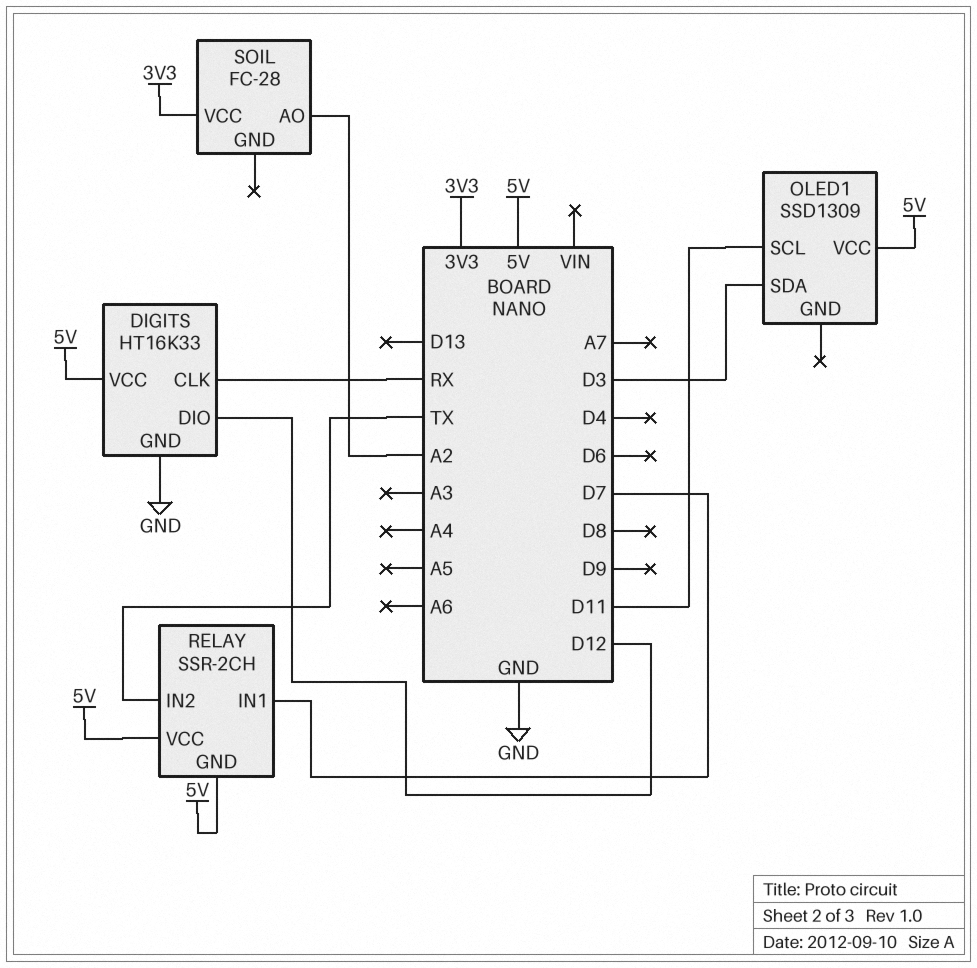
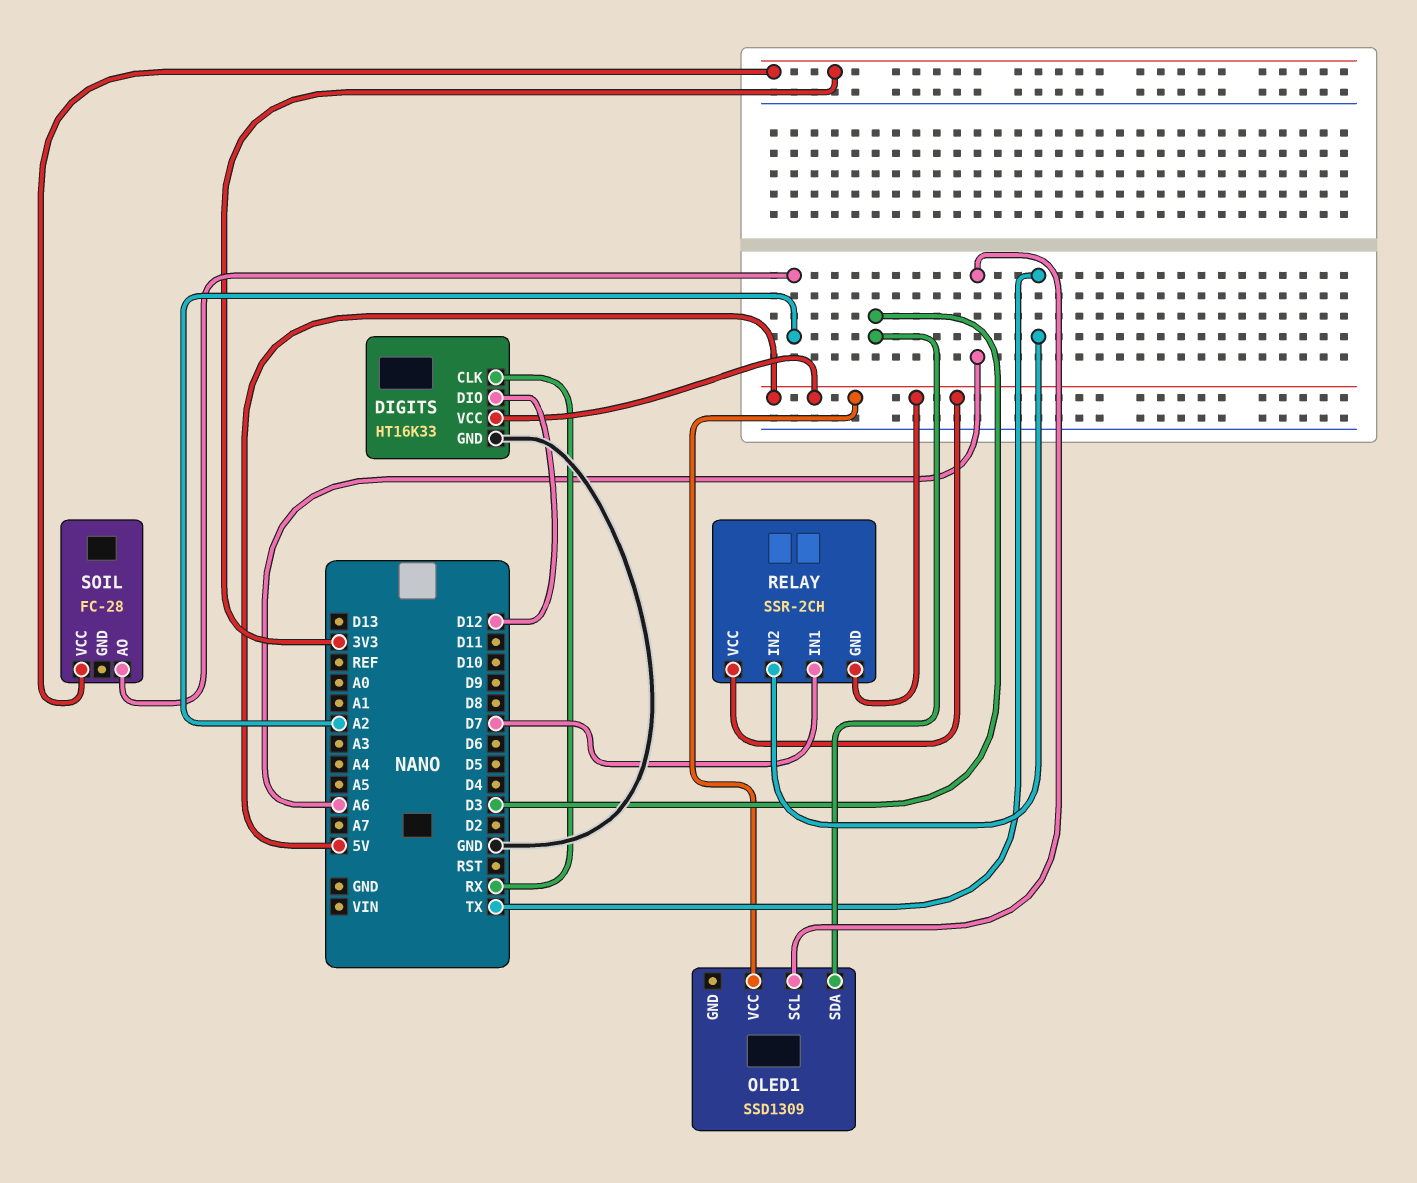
OLED1 pin SCL: D11 -> A6

